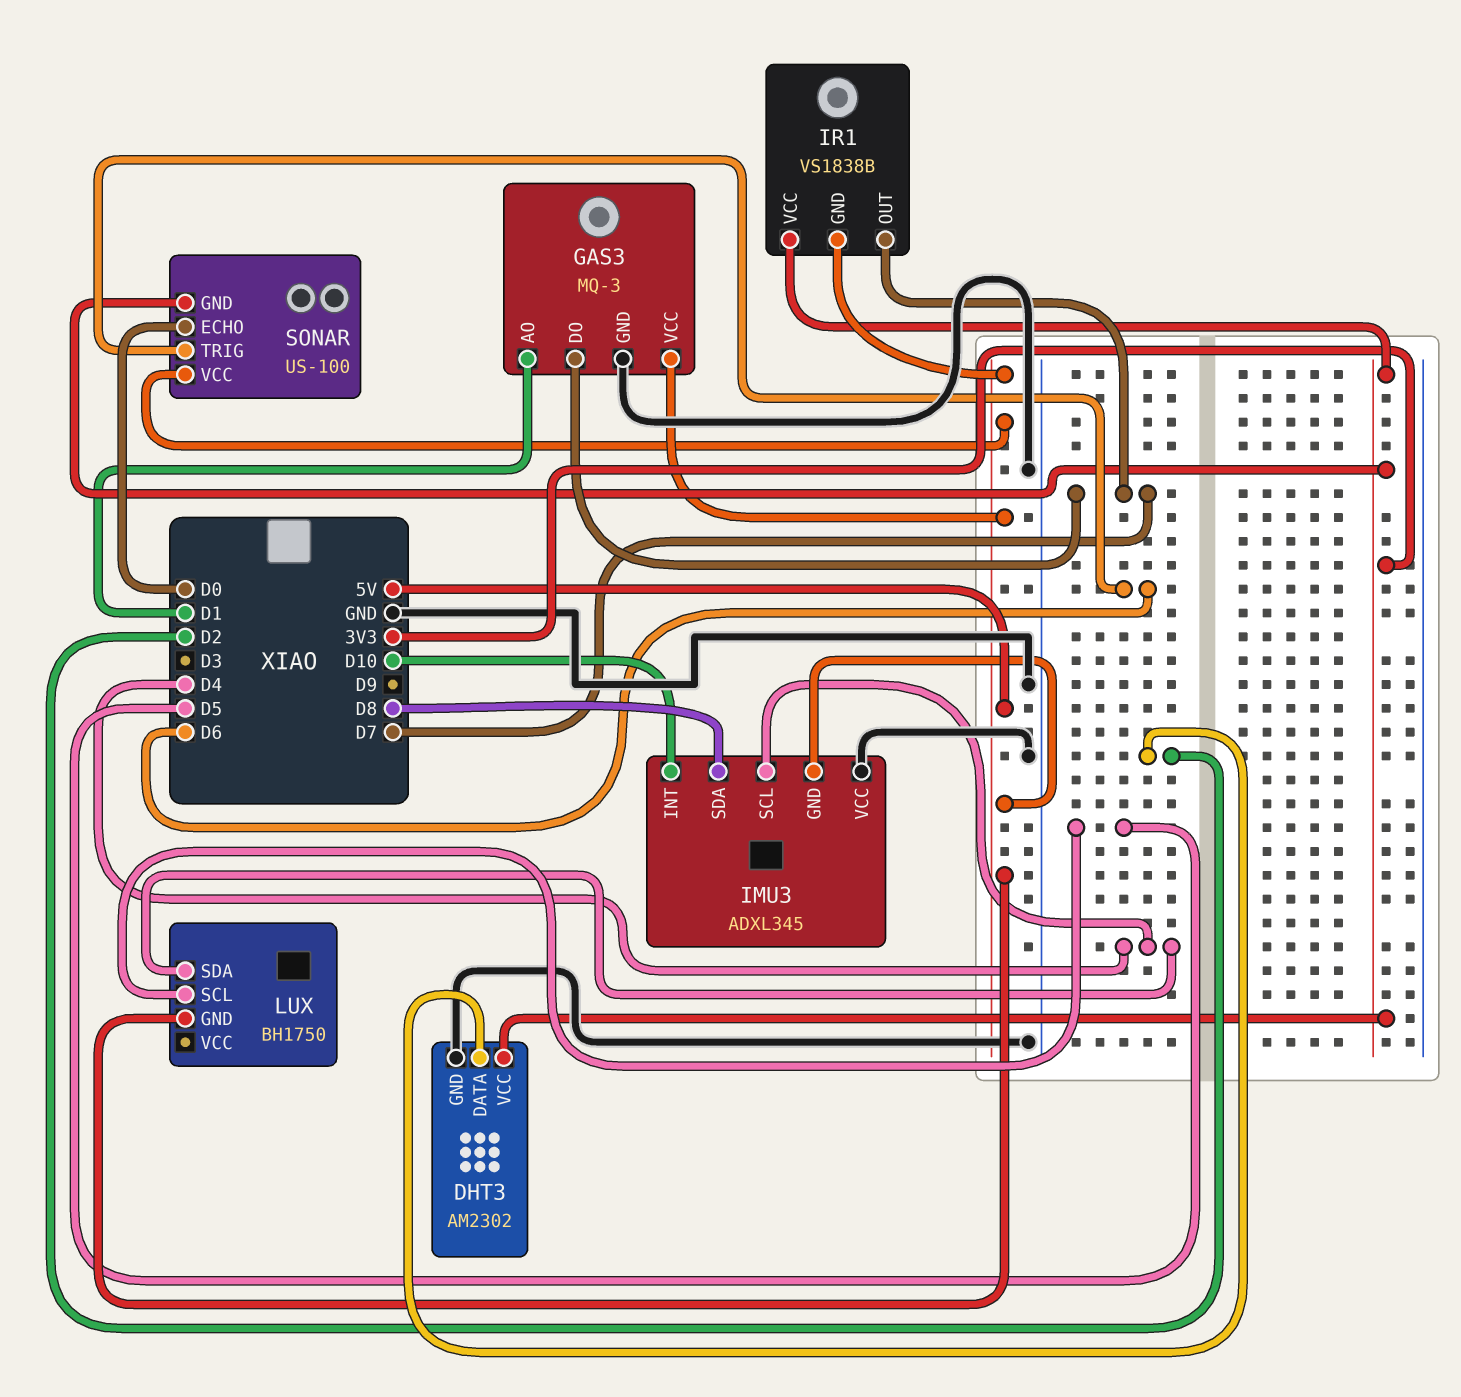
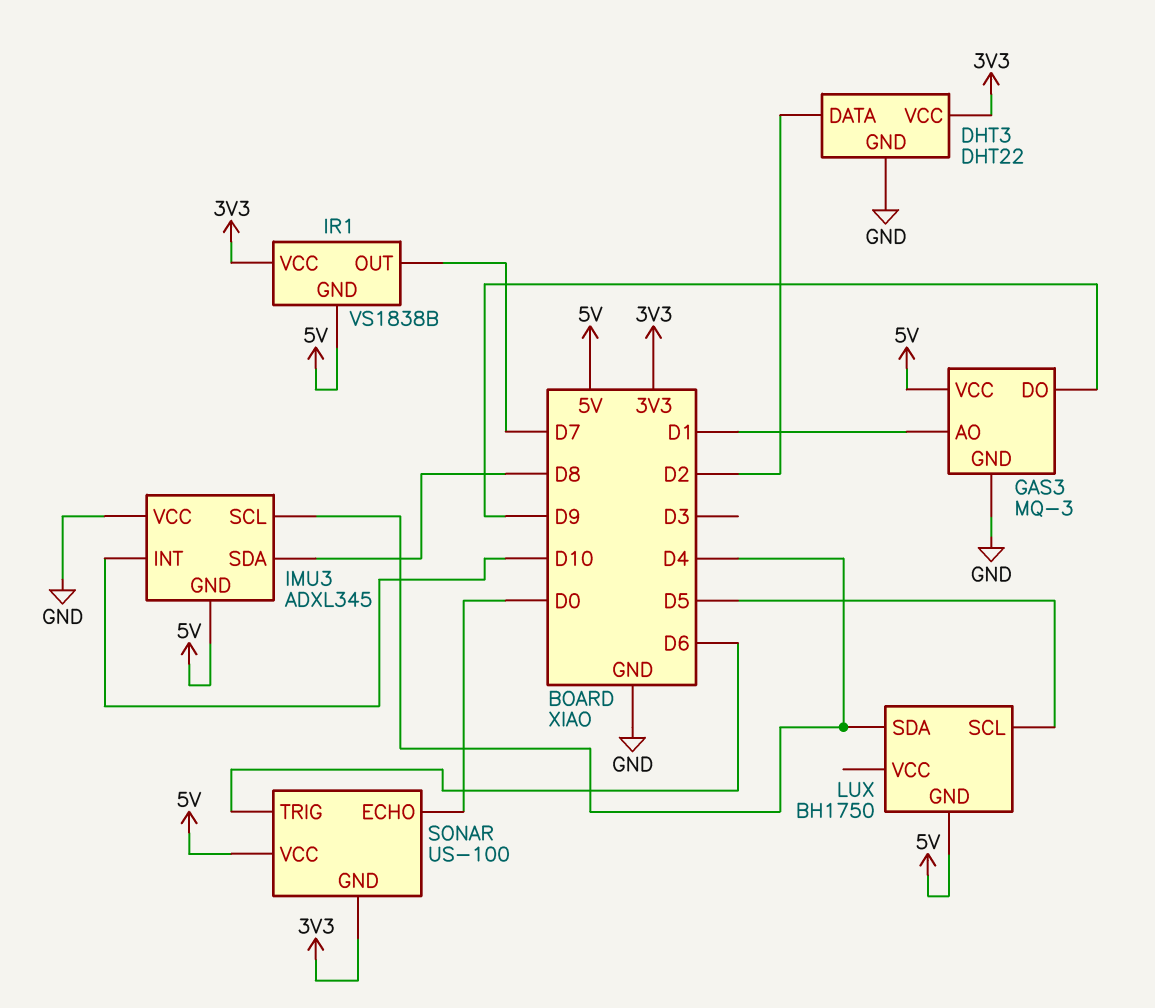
DHT3: AM2302 -> DHT22
GAS3 pin DO: D7 -> D9

